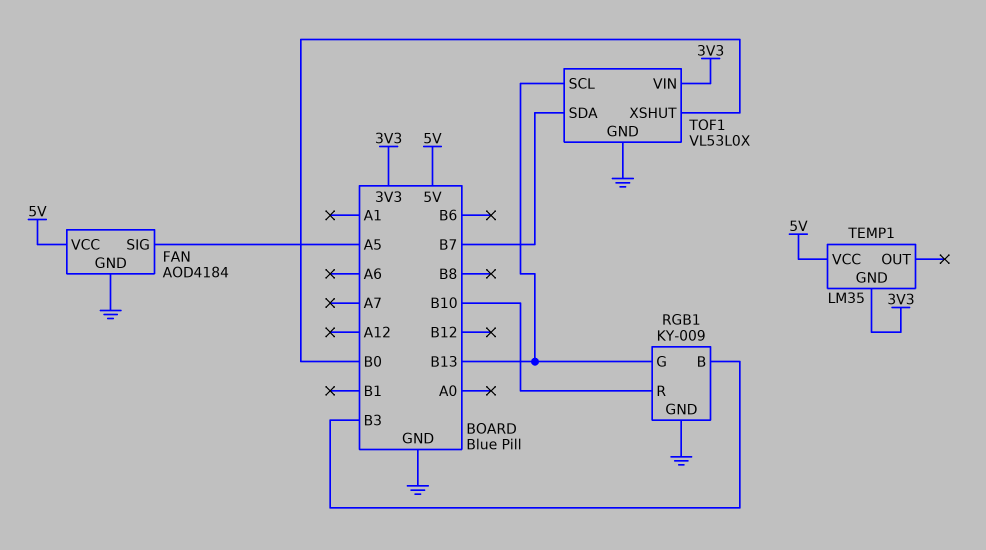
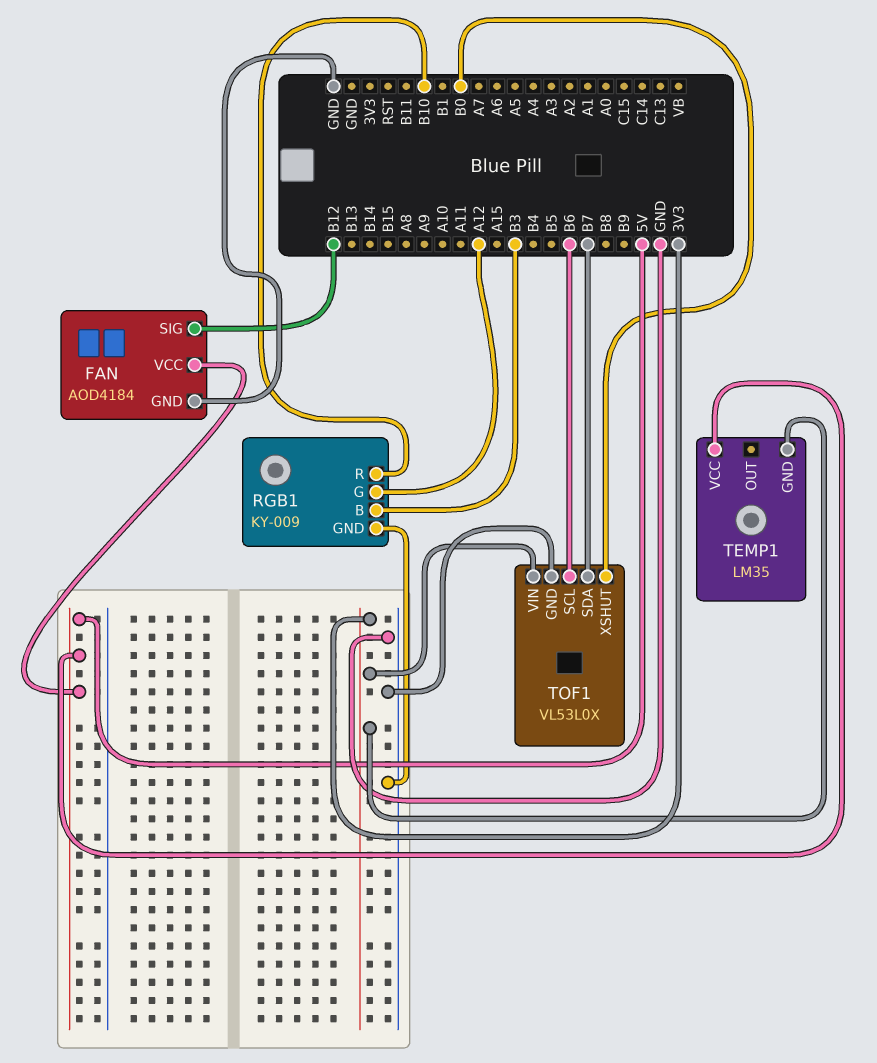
FAN pin SIG: A5 -> B12
RGB1 pin G: B13 -> A12
TOF1 pin SCL: B13 -> B6

